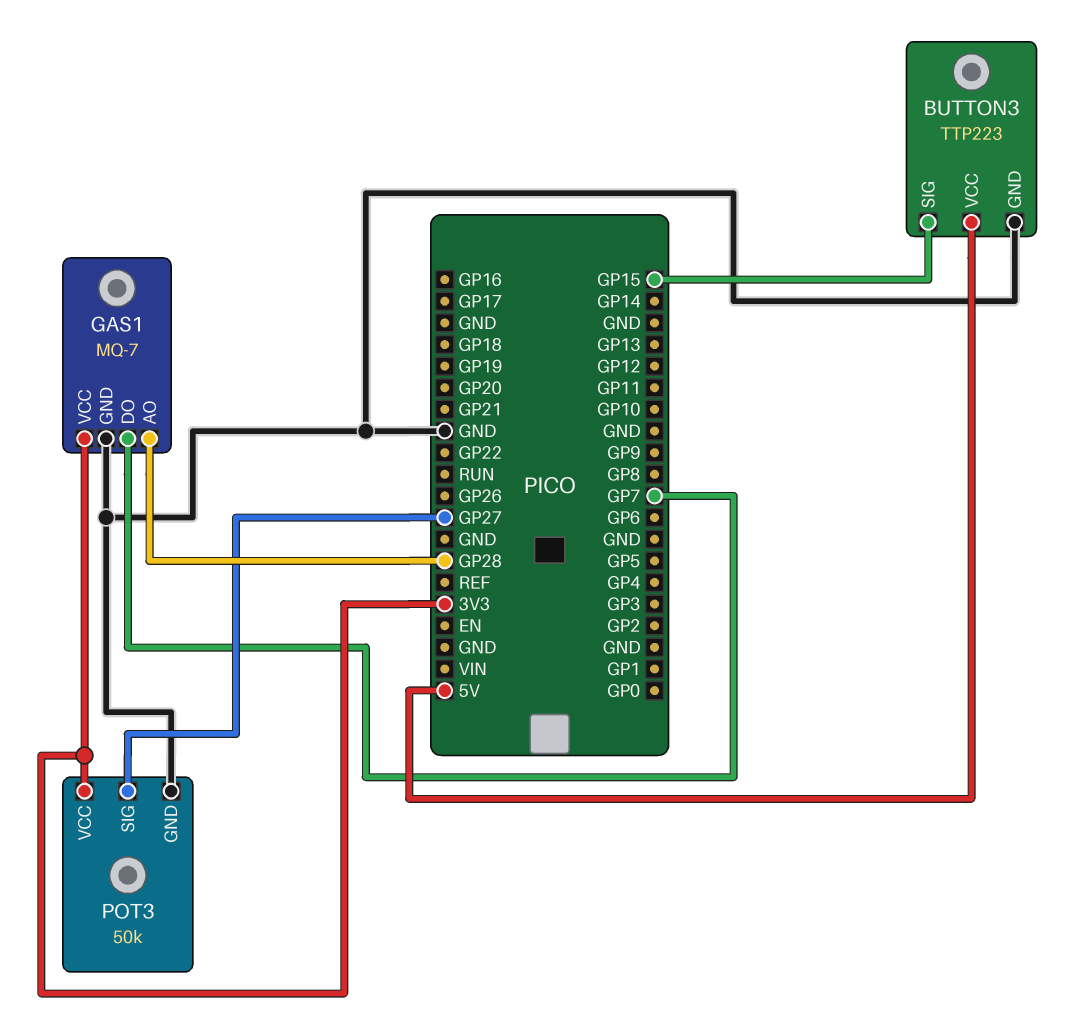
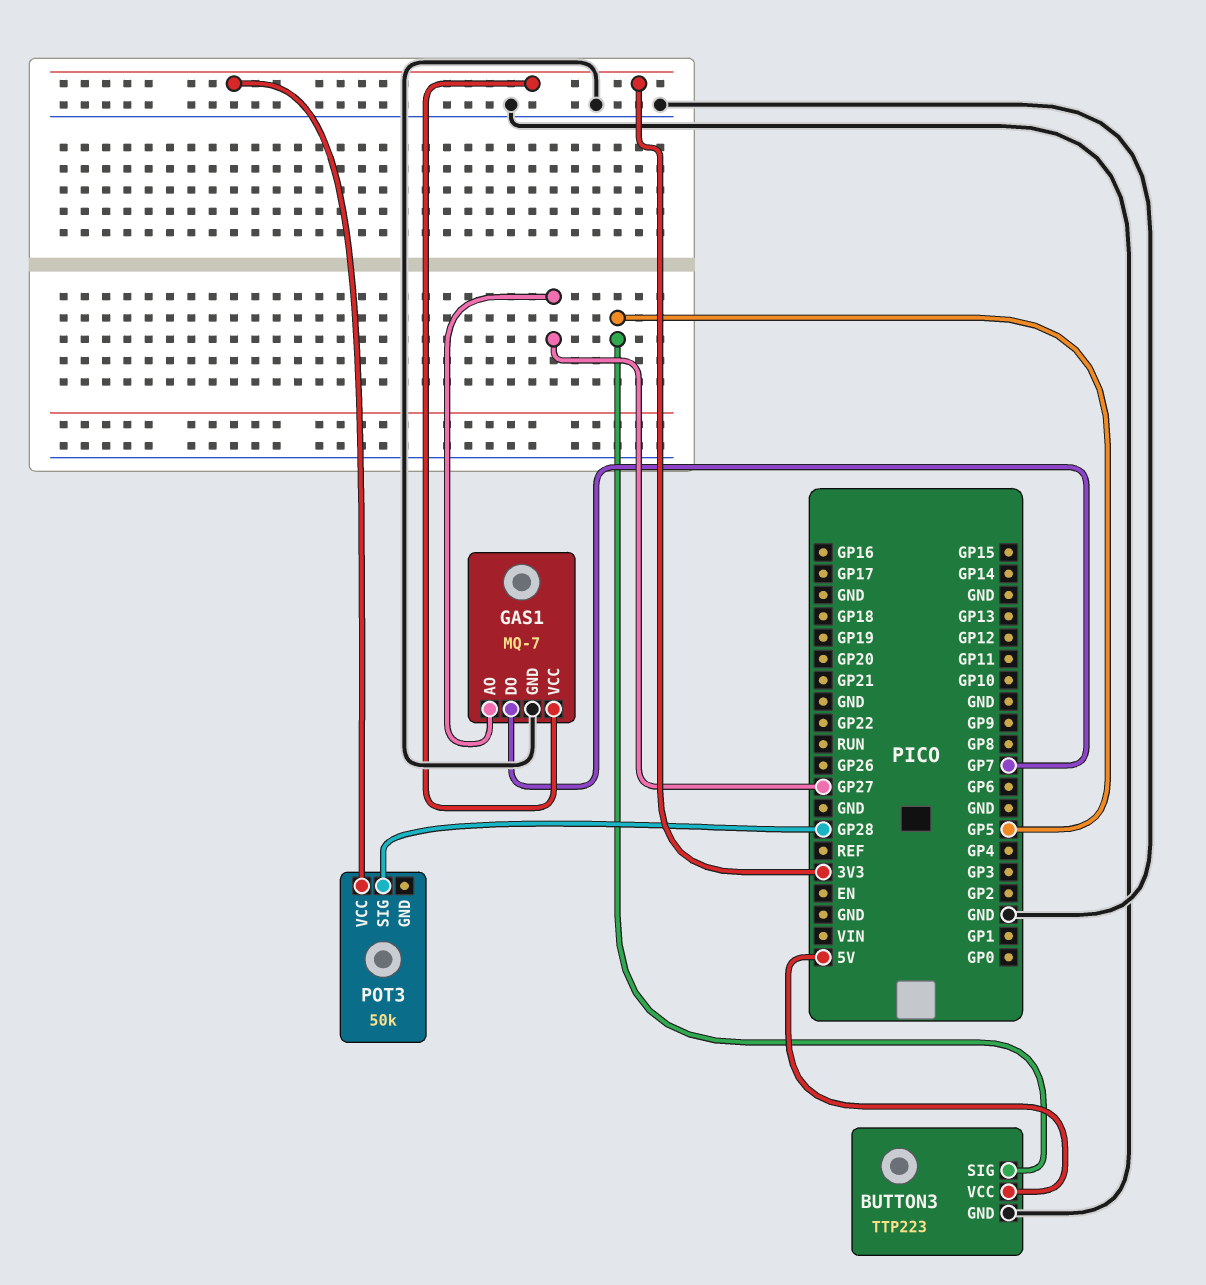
BUTTON3 pin SIG: GP15 -> GP5
GAS1 pin AO: GP28 -> GP27
POT3 pin GND: GND -> none
POT3 pin SIG: GP27 -> GP28

